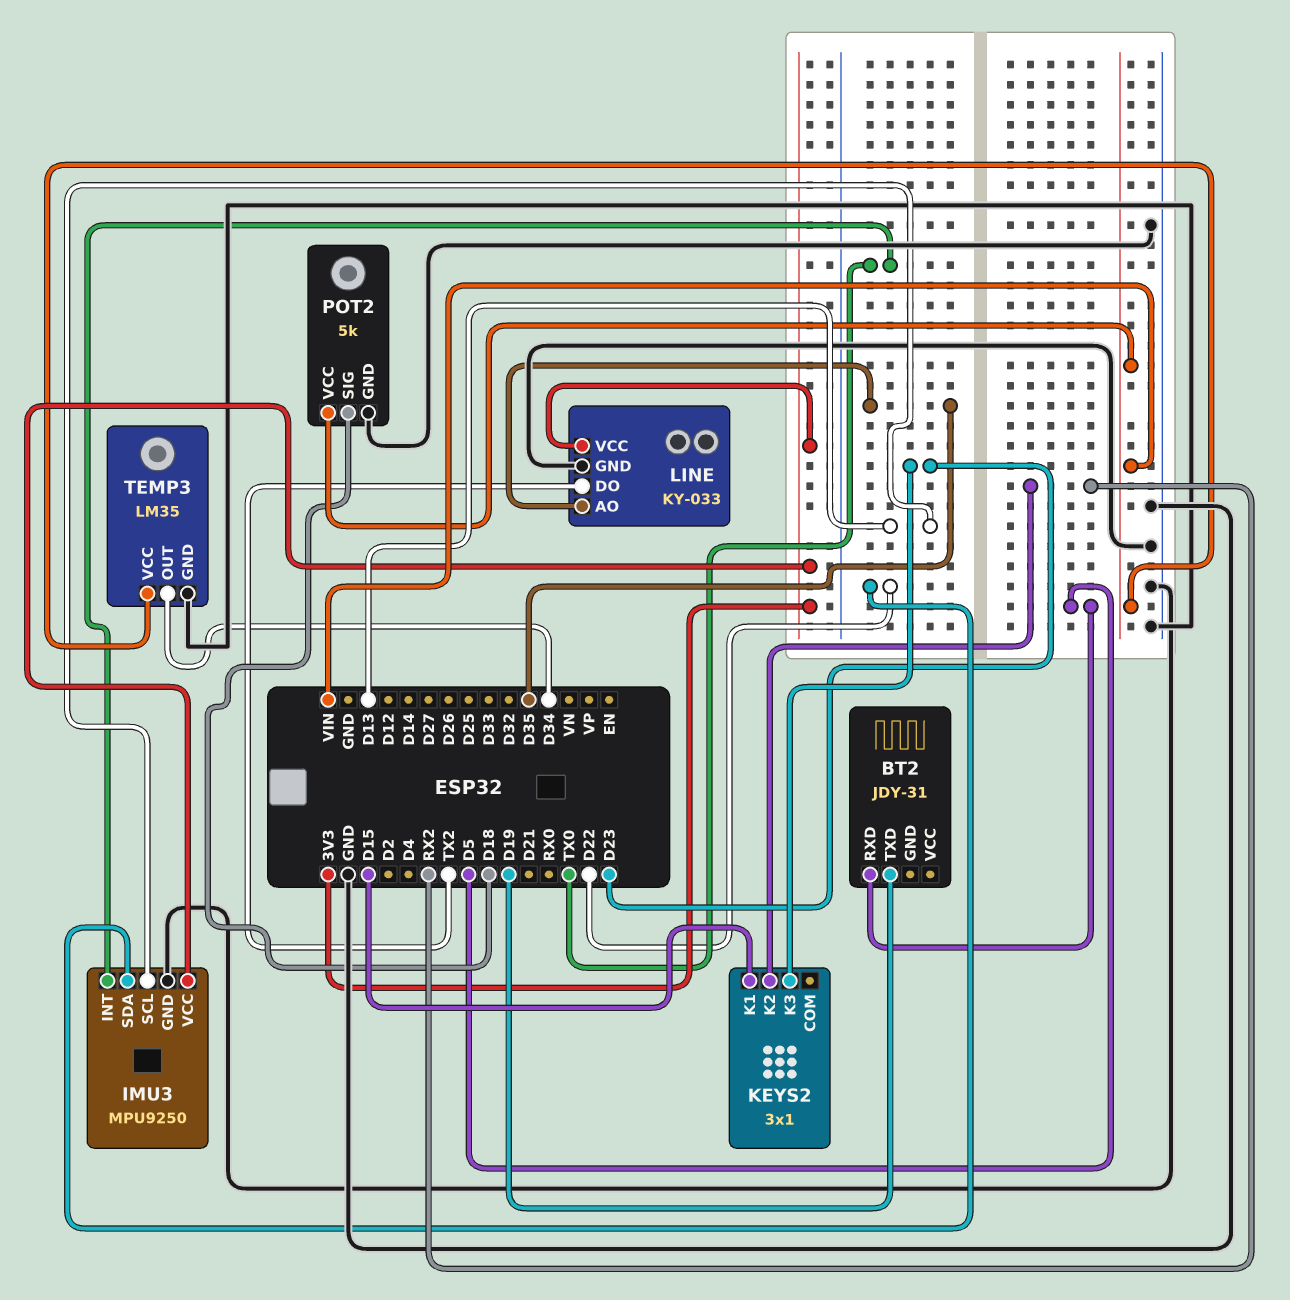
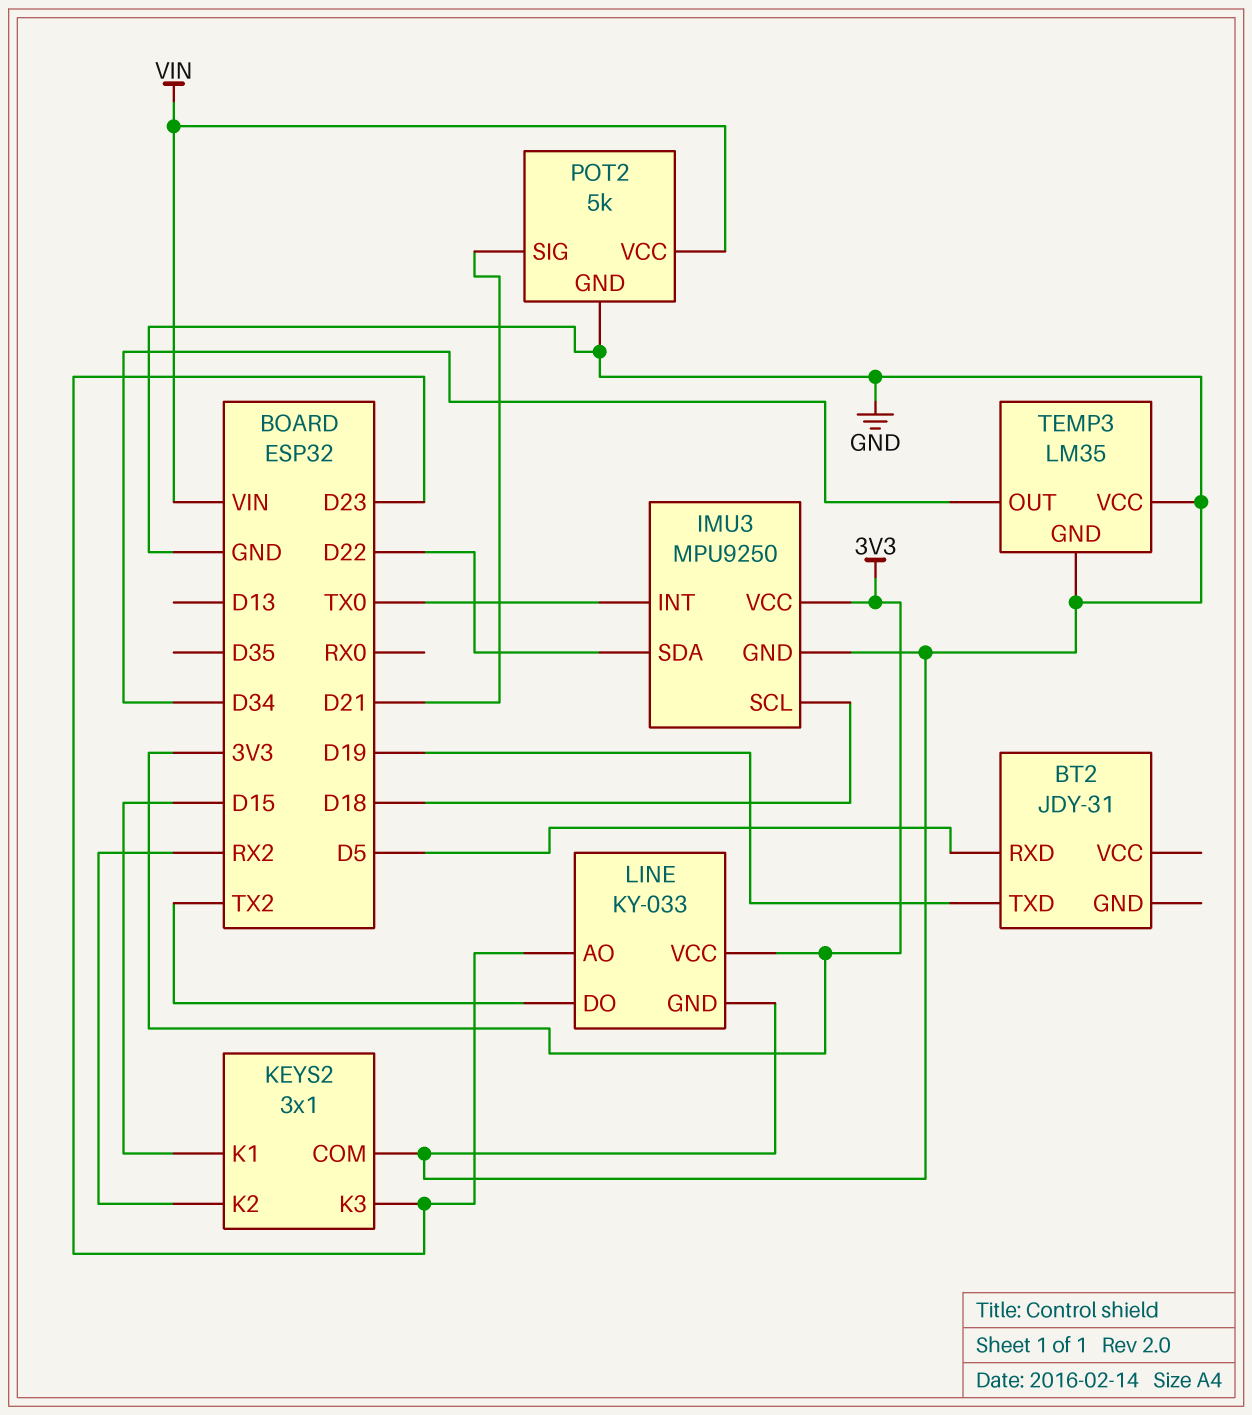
IMU3 pin SCL: D13 -> D18
KEYS2 pin COM: none -> GND
LINE pin AO: D35 -> D23
POT2 pin SIG: D18 -> D21
TEMP3 pin VCC: VIN -> GND

